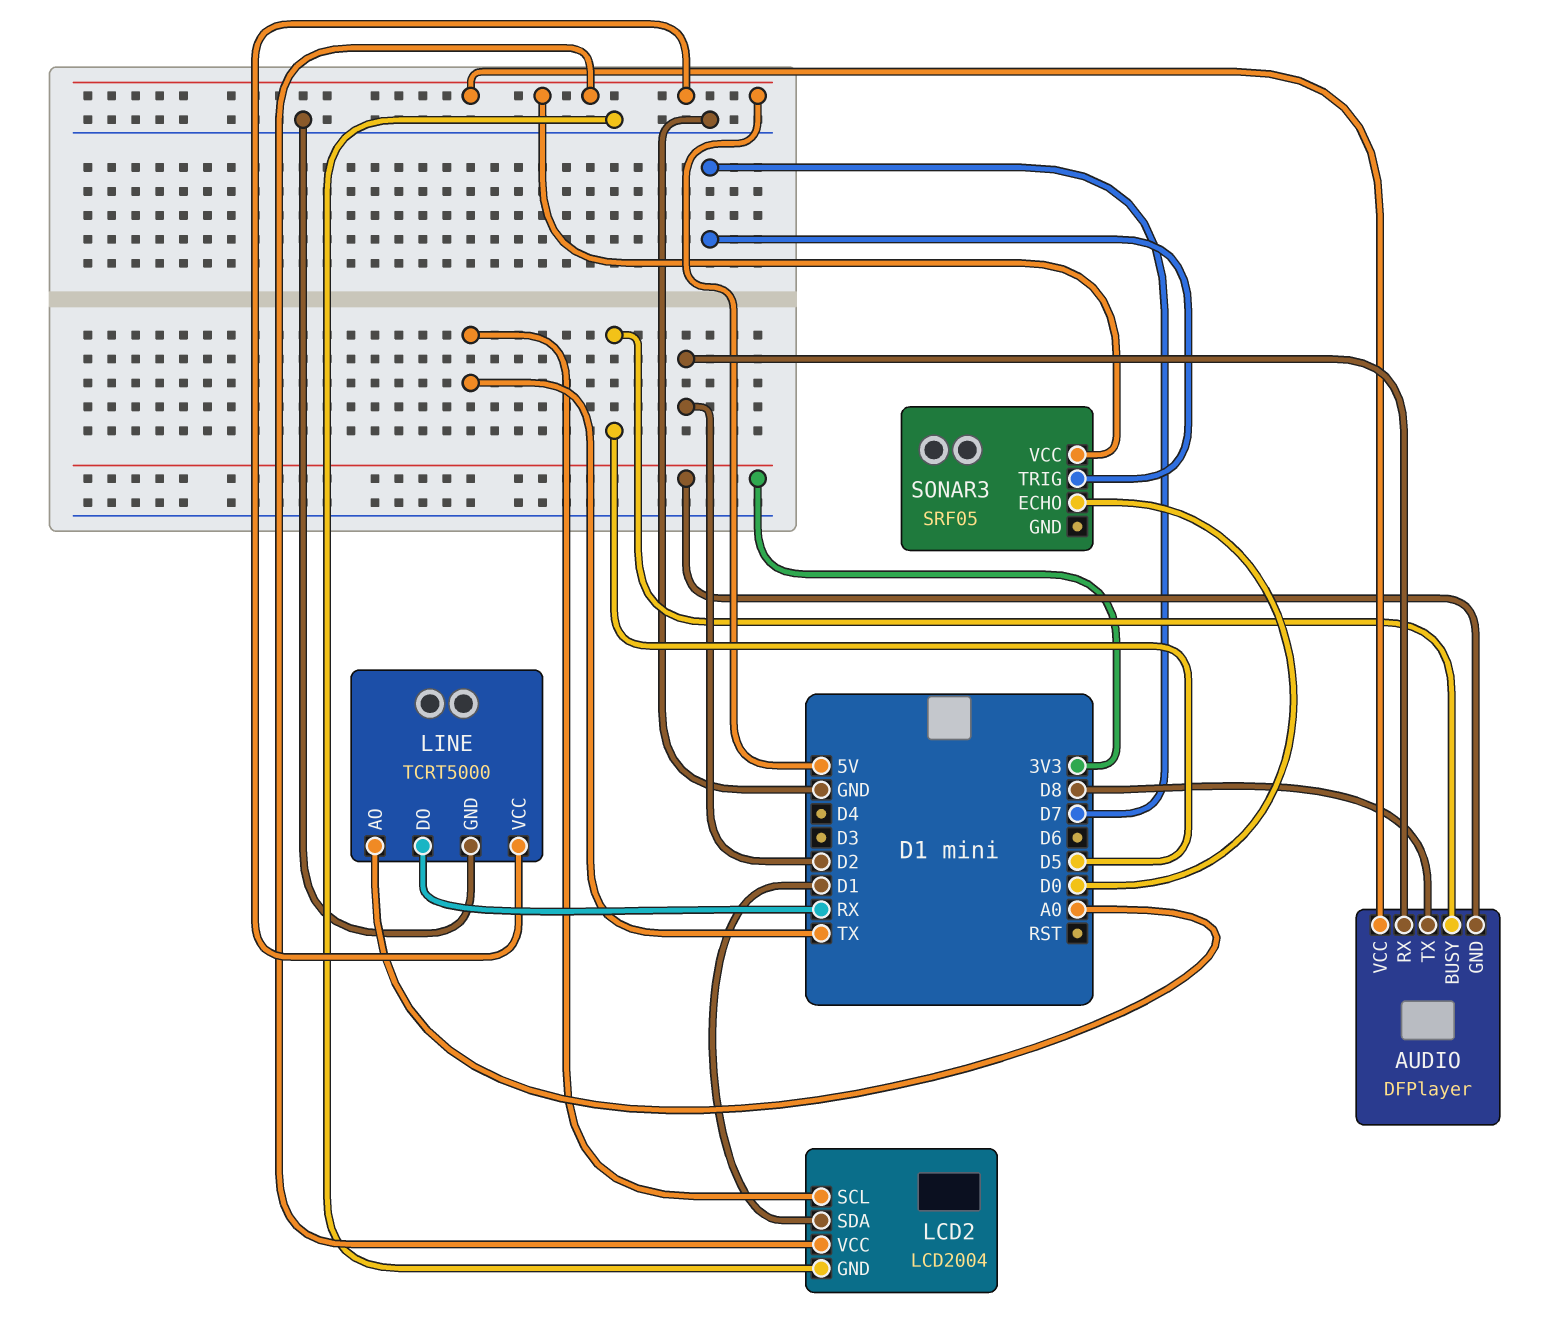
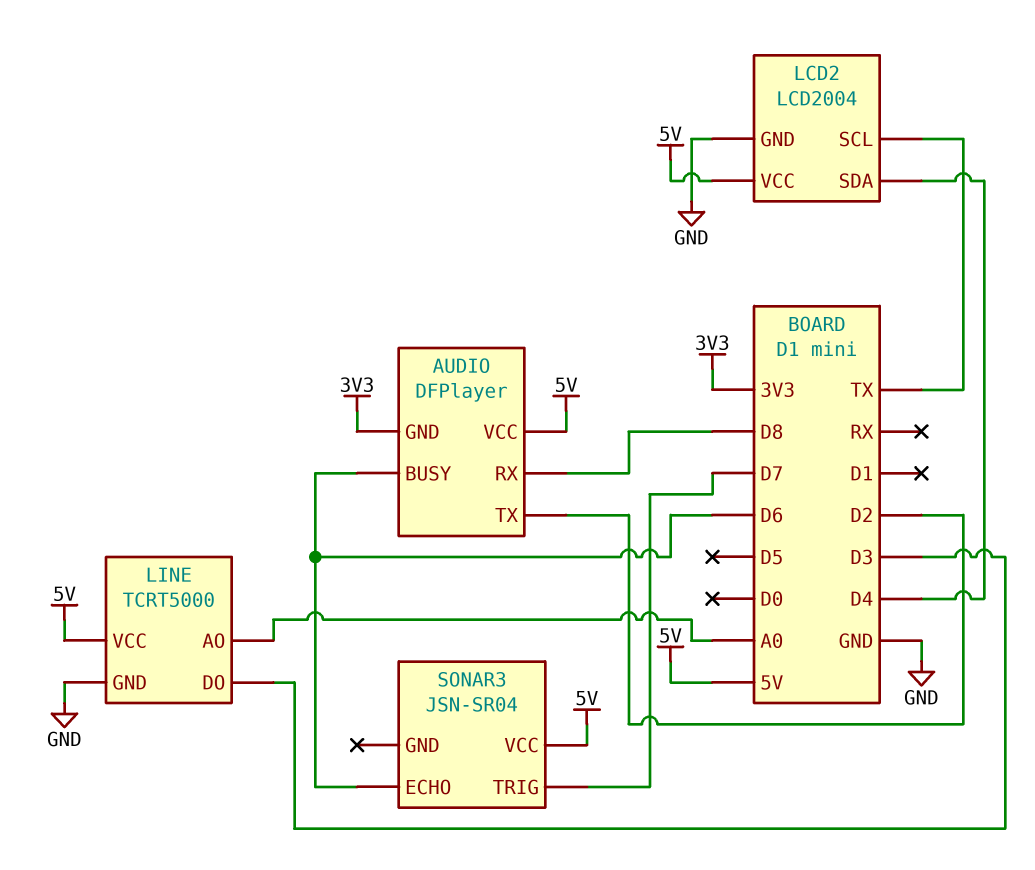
AUDIO pin BUSY: D5 -> D6
AUDIO pin RX: D2 -> D8
AUDIO pin TX: D8 -> D2
LCD2 pin SDA: D1 -> D4
LINE pin DO: RX -> D3
SONAR3: SRF05 -> JSN-SR04
SONAR3 pin ECHO: D0 -> D6

